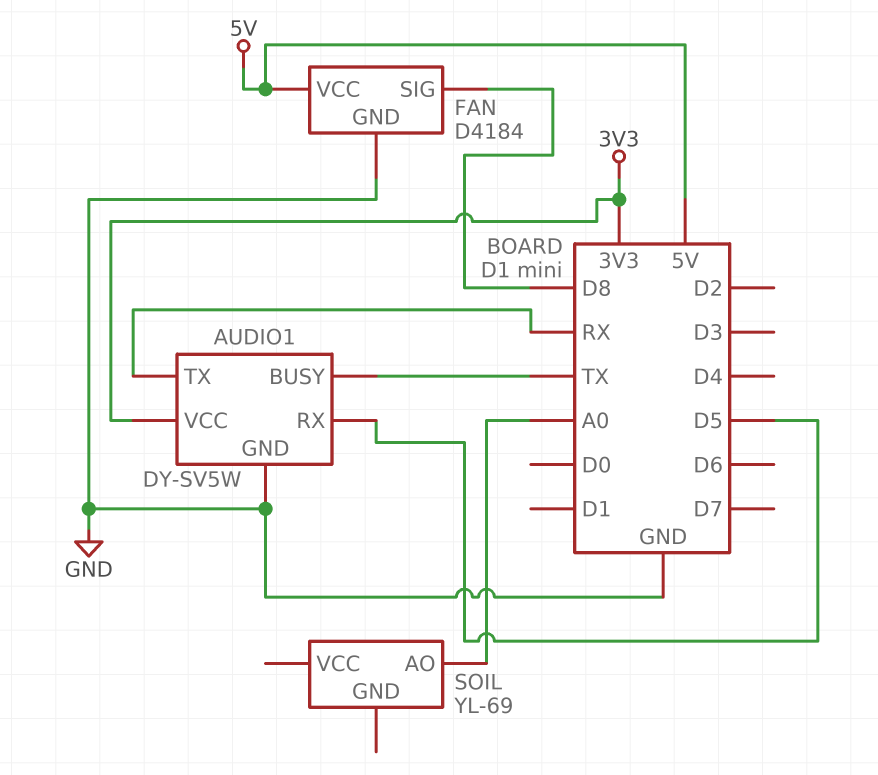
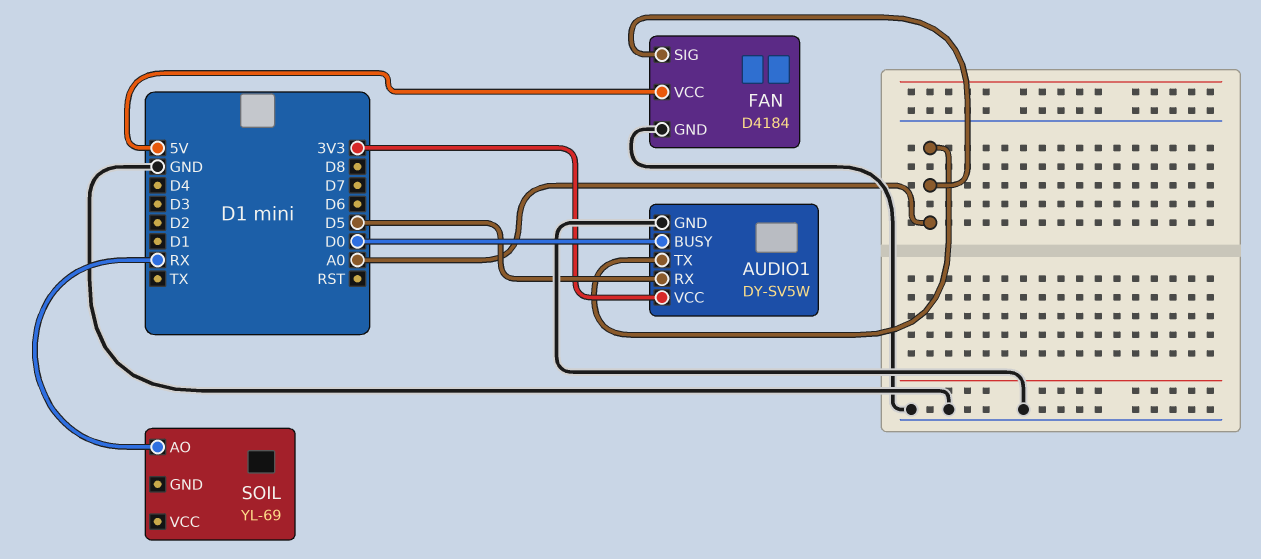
AUDIO1 pin BUSY: TX -> D0
AUDIO1 pin TX: RX -> A0
FAN pin SIG: D8 -> A0
SOIL pin AO: A0 -> RX

